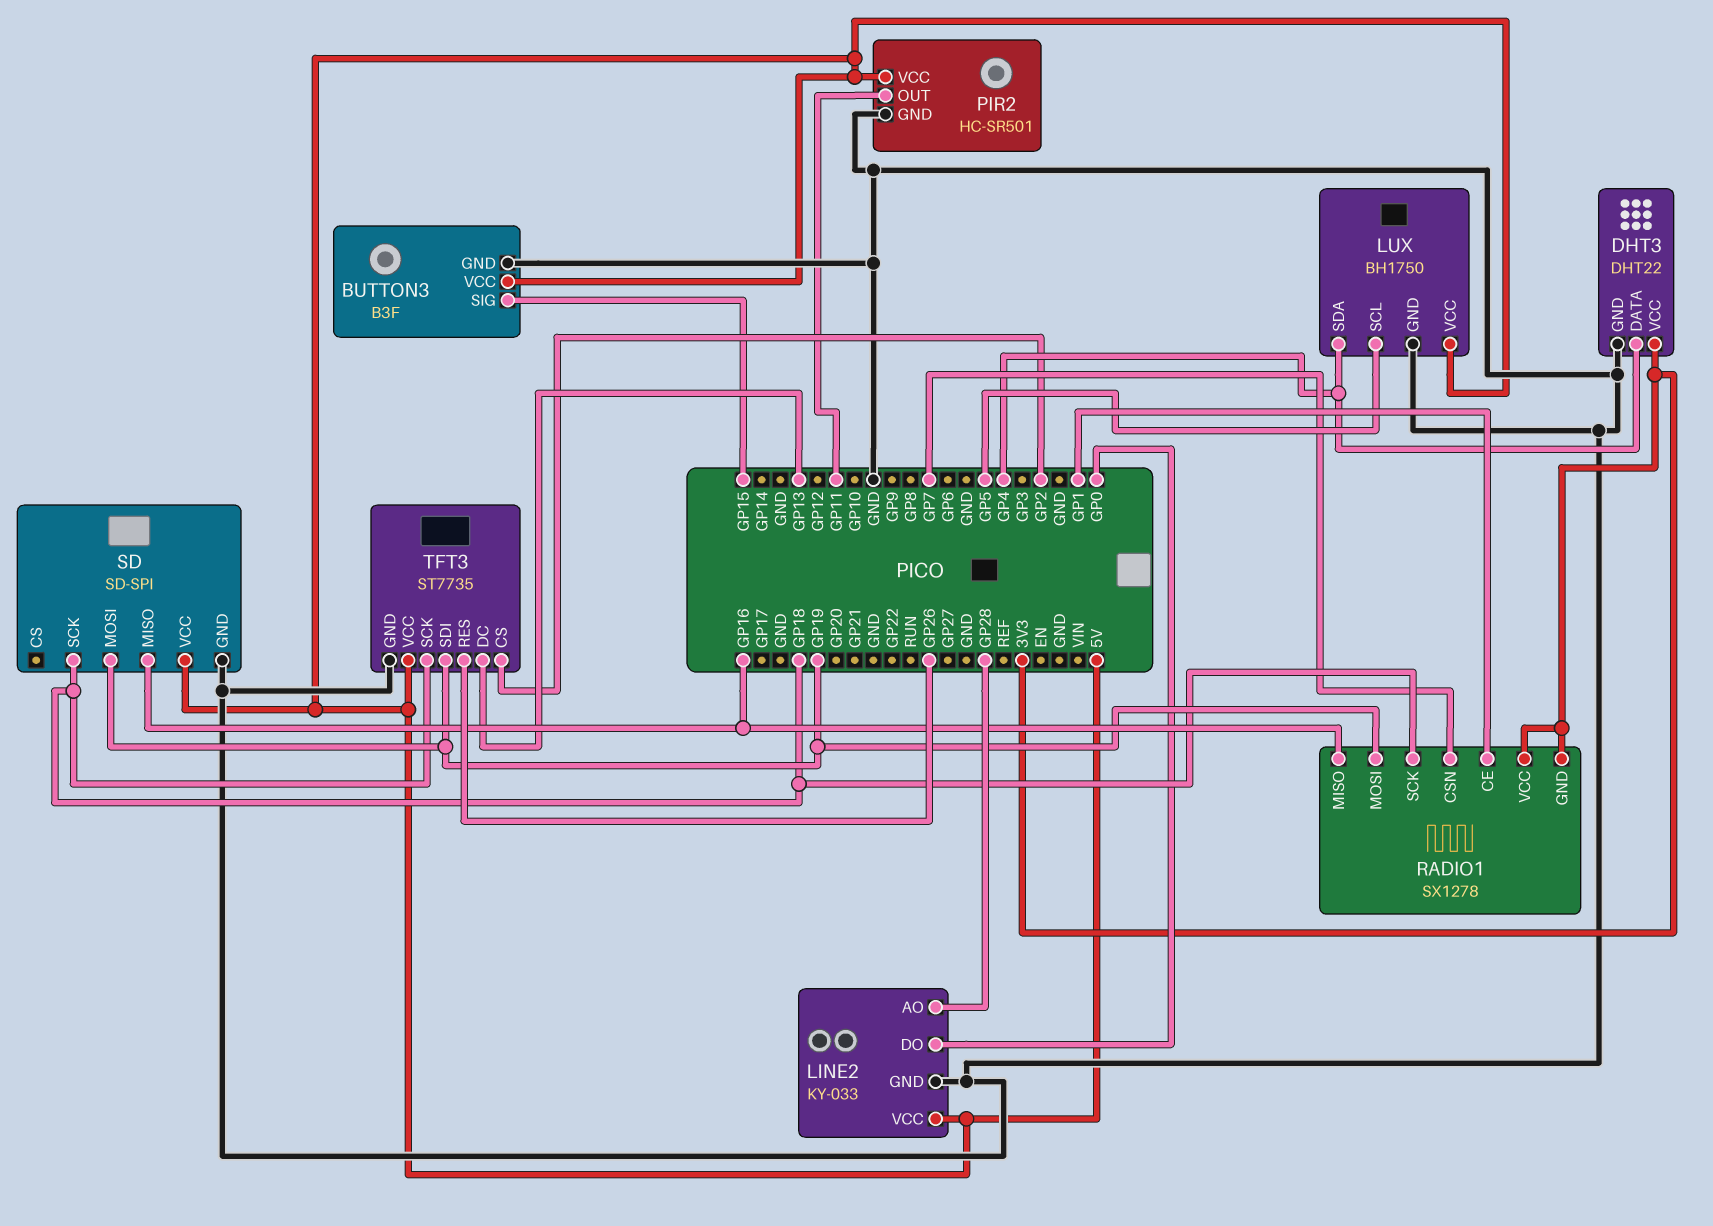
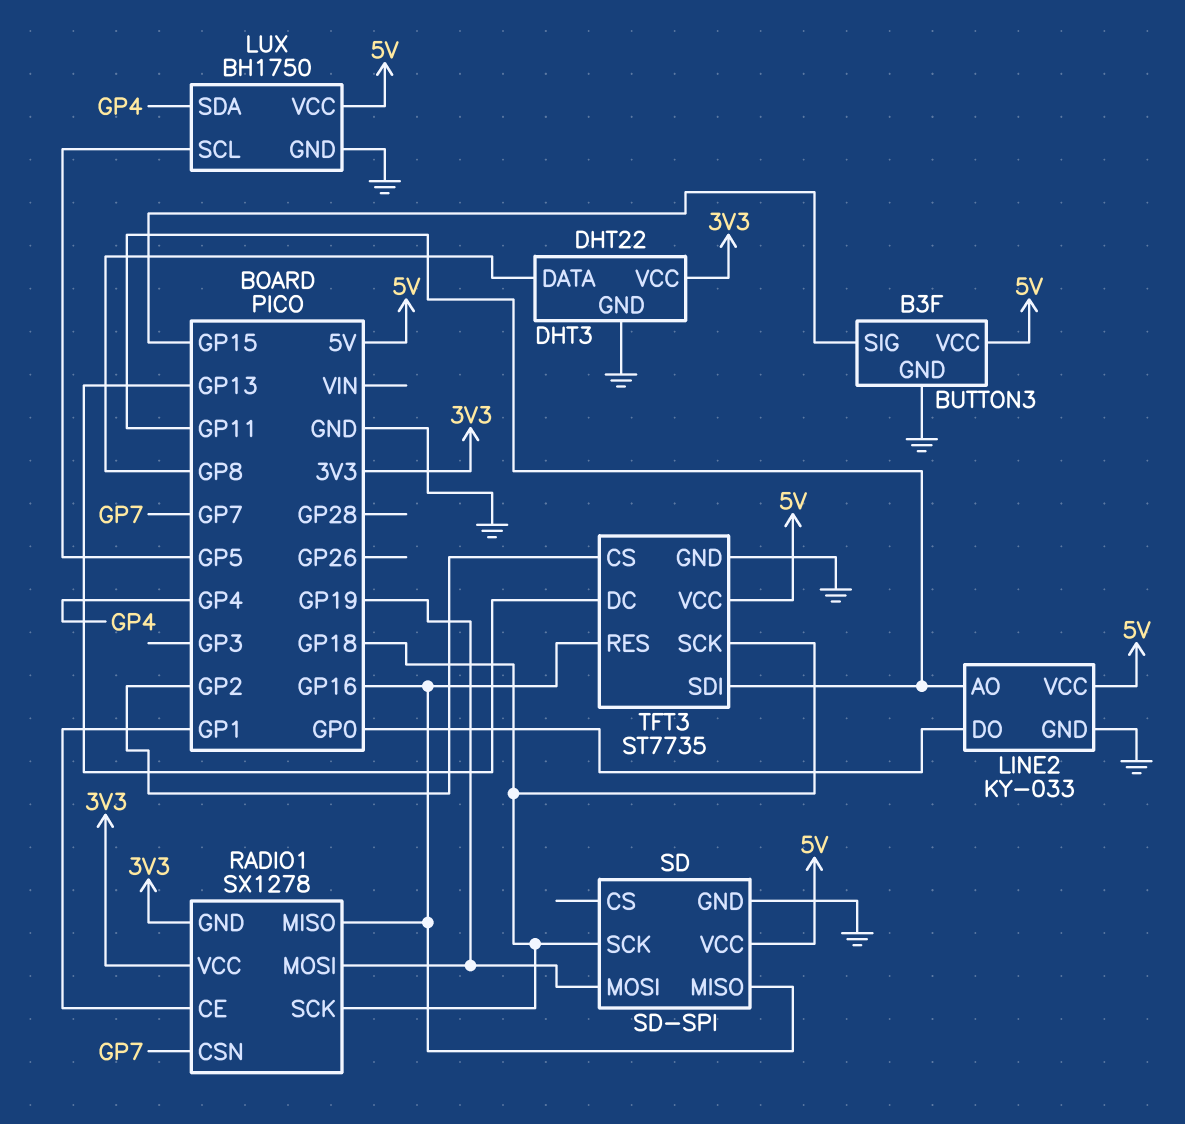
DHT3 pin DATA: GP4 -> GP8
LINE2 pin AO: GP28 -> GP11
PIR2: HC-SR501 -> none
PIR2 pin GND: GND -> none
PIR2 pin OUT: GP11 -> none
PIR2 pin VCC: 5V -> none
TFT3 pin RES: GP26 -> GP16
TFT3 pin SDI: GP19 -> GP11

